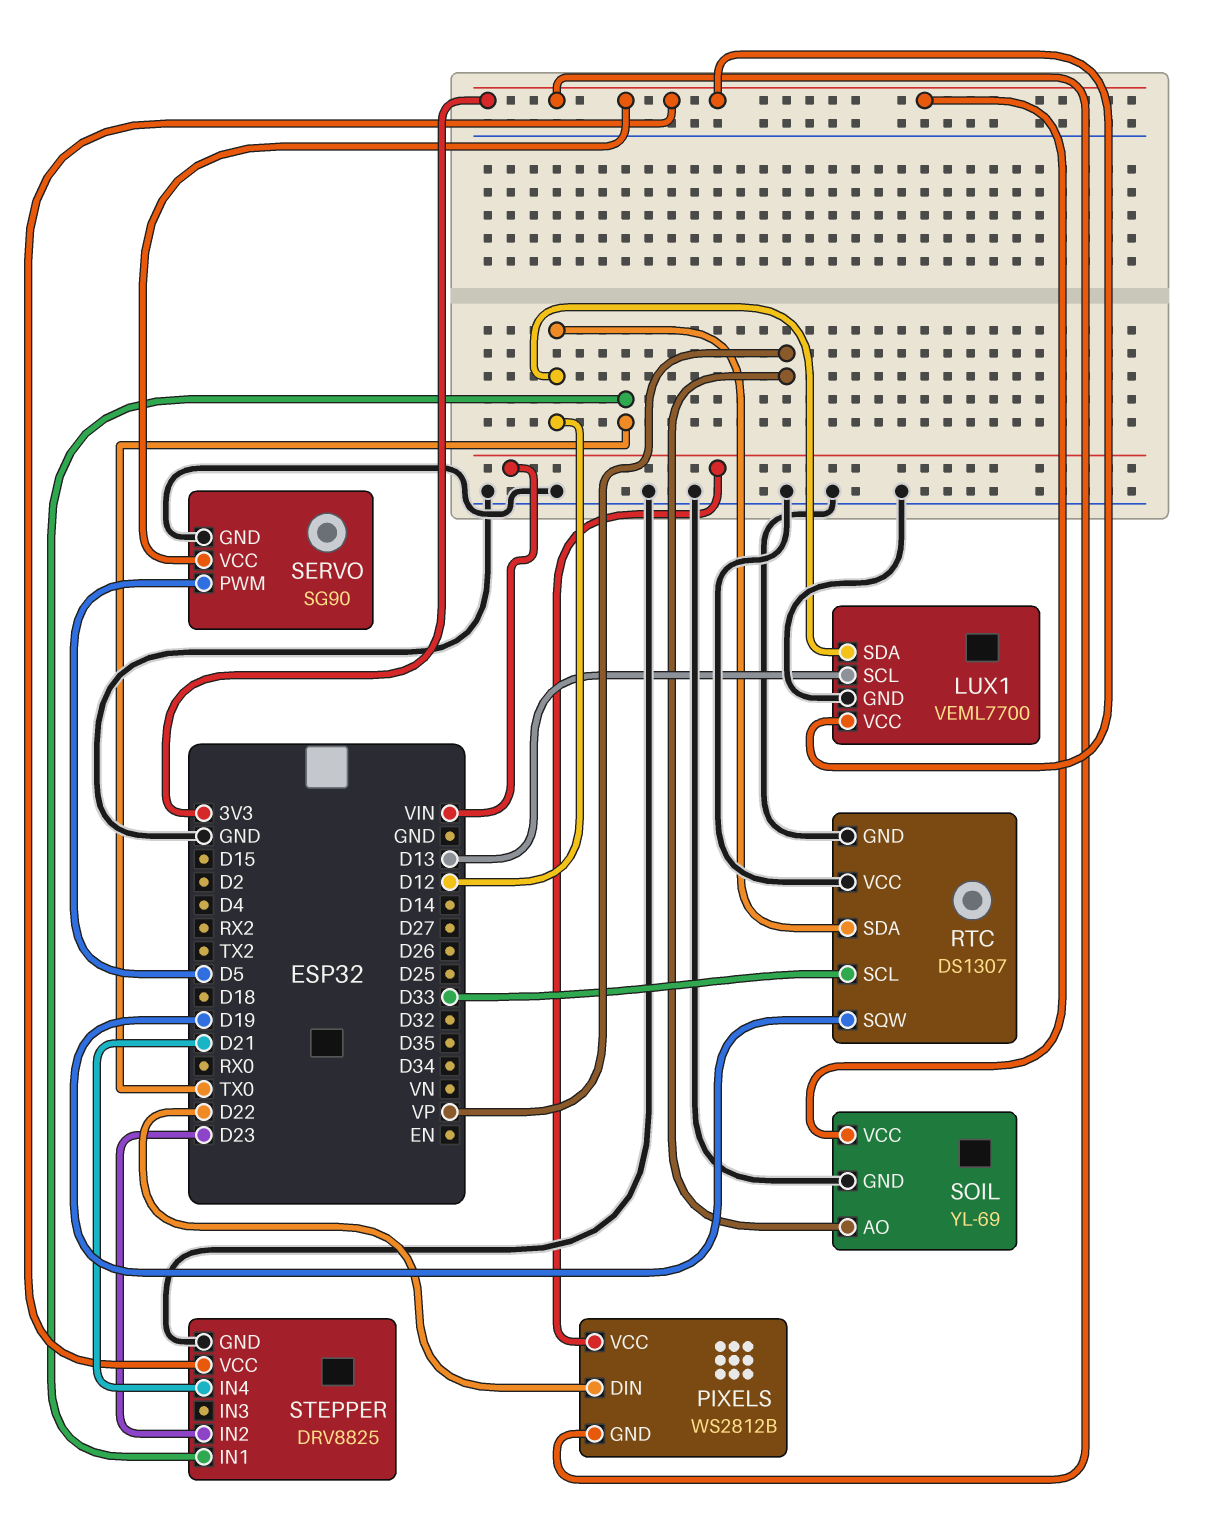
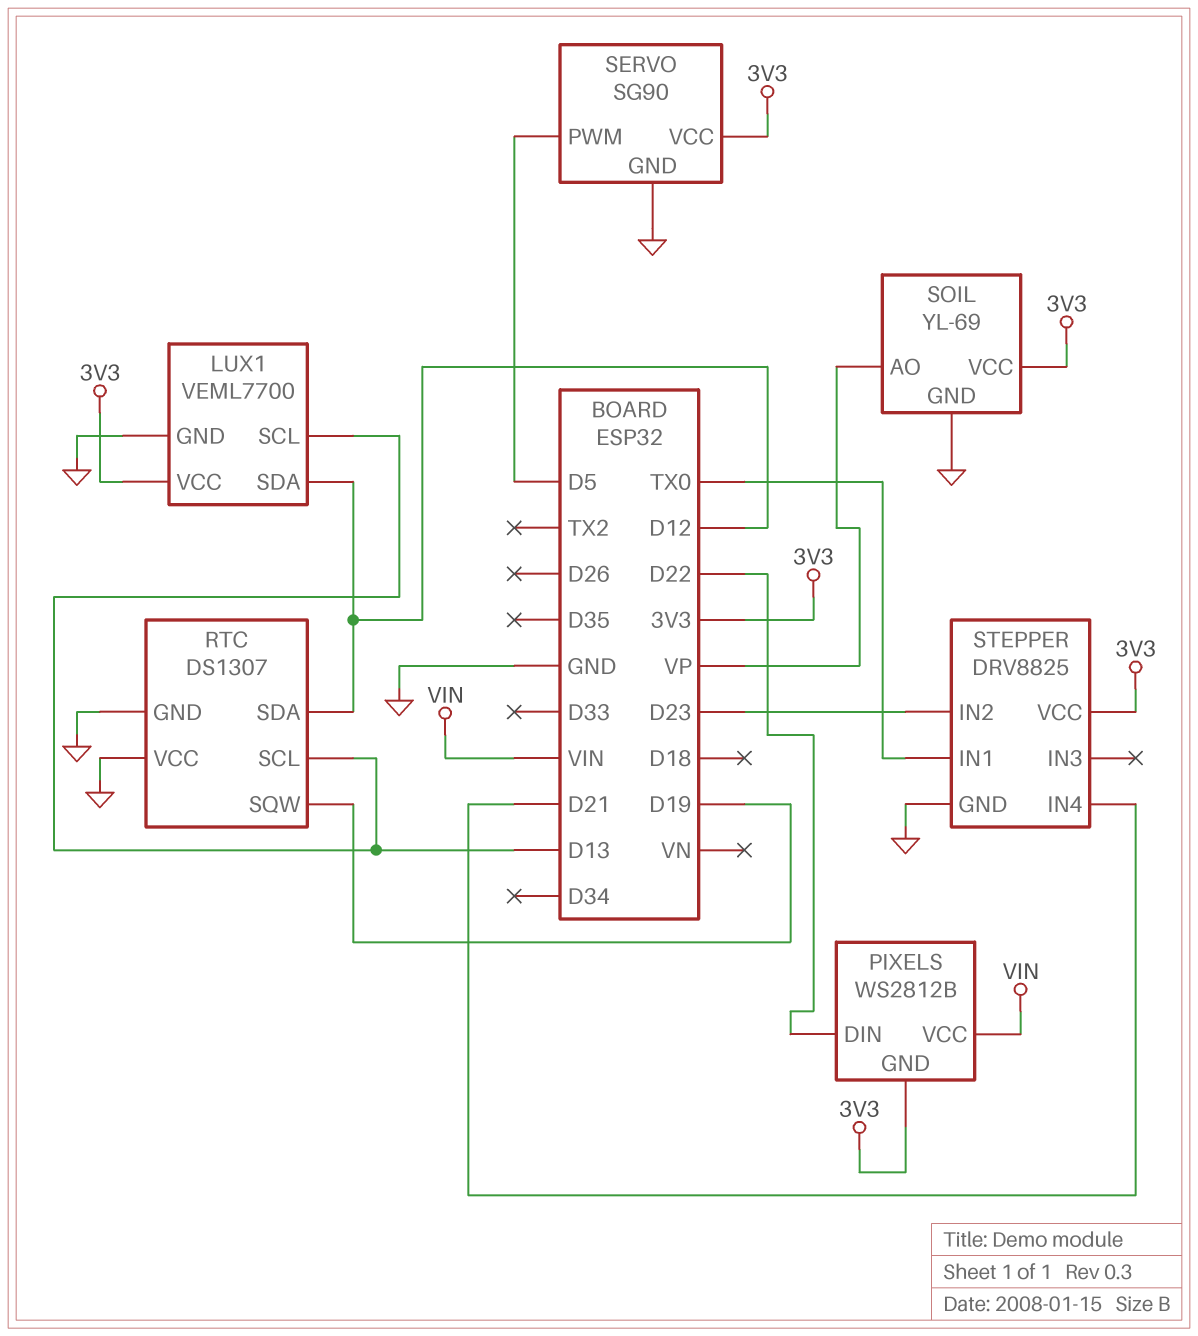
RTC pin SCL: D33 -> D13

